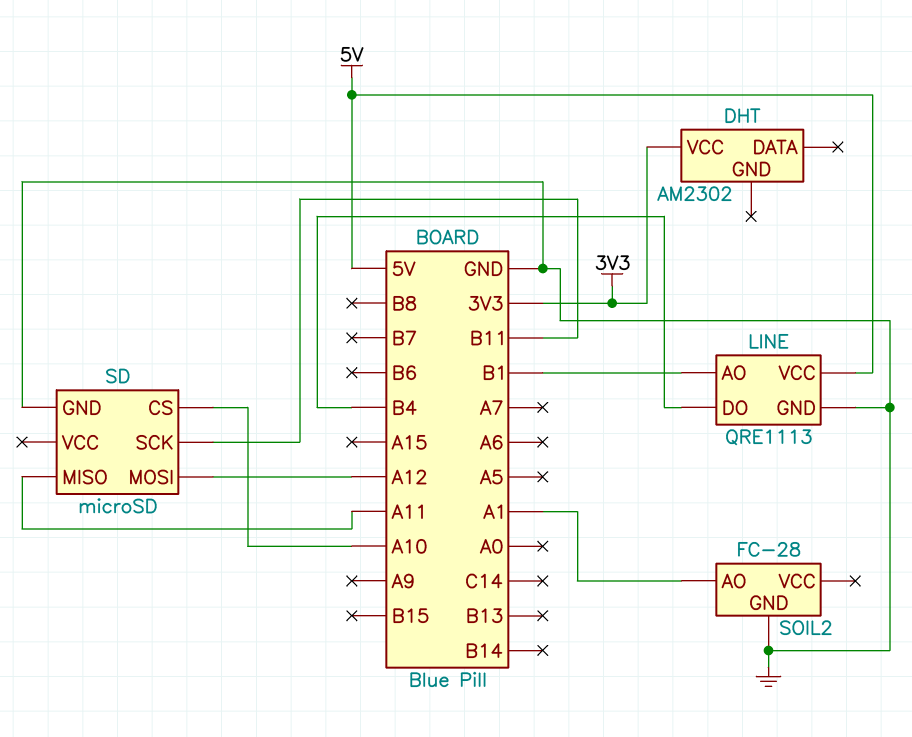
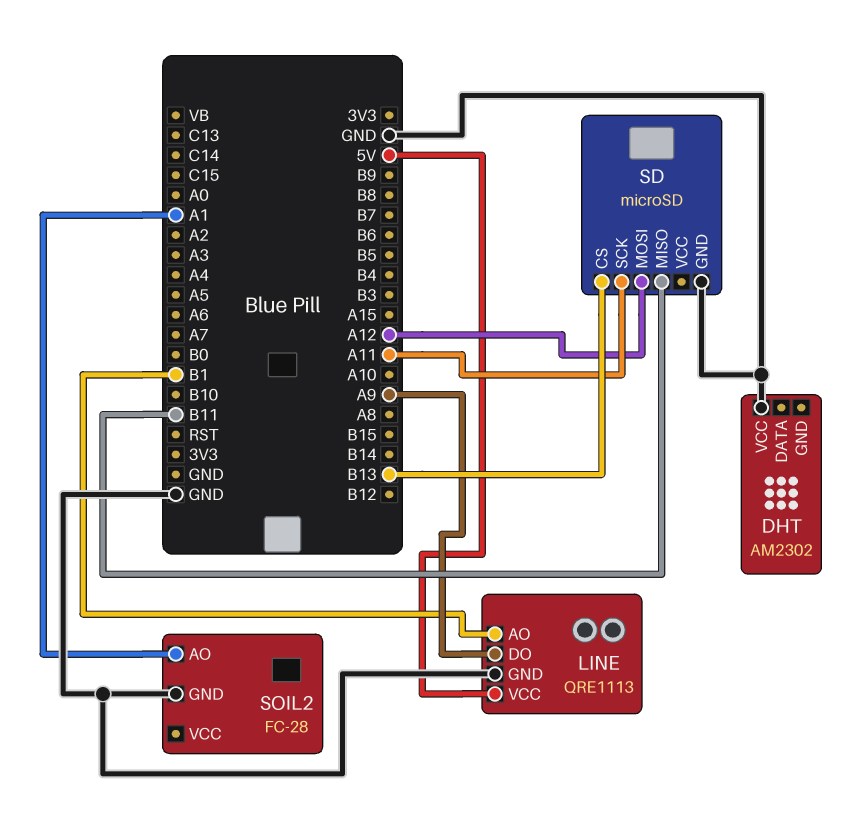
DHT pin VCC: 3V3 -> GND
LINE pin DO: B4 -> A9
SD pin CS: A10 -> B13
SD pin MISO: A11 -> B11
SD pin SCK: B11 -> A11

